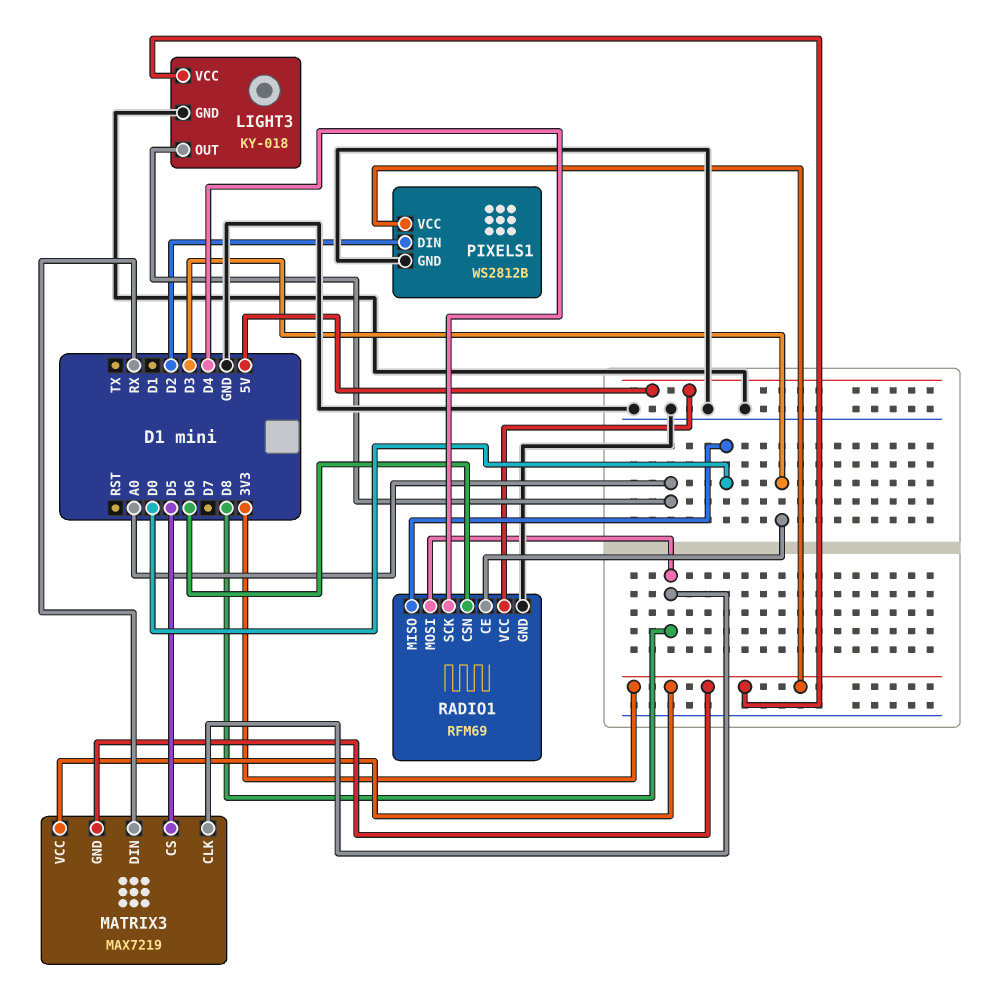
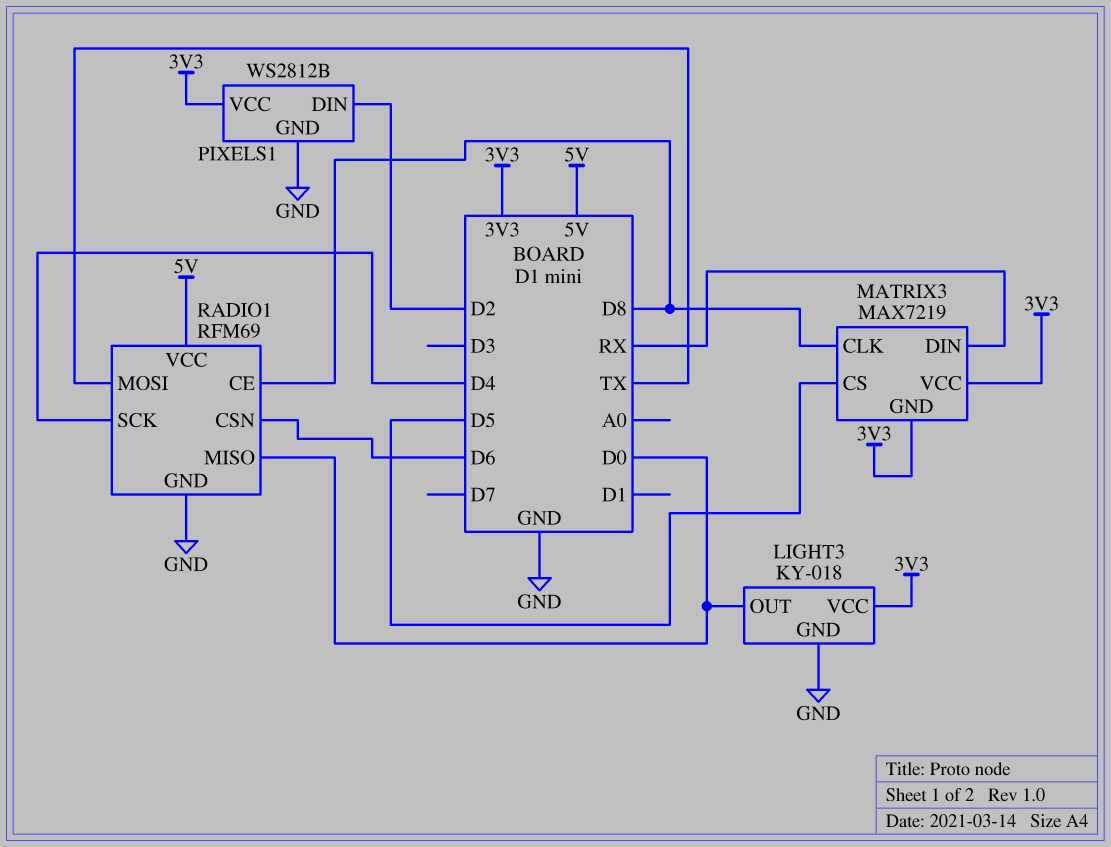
LIGHT3 pin OUT: A0 -> D0
RADIO1 pin CE: D3 -> D8
RADIO1 pin MOSI: D8 -> TX

